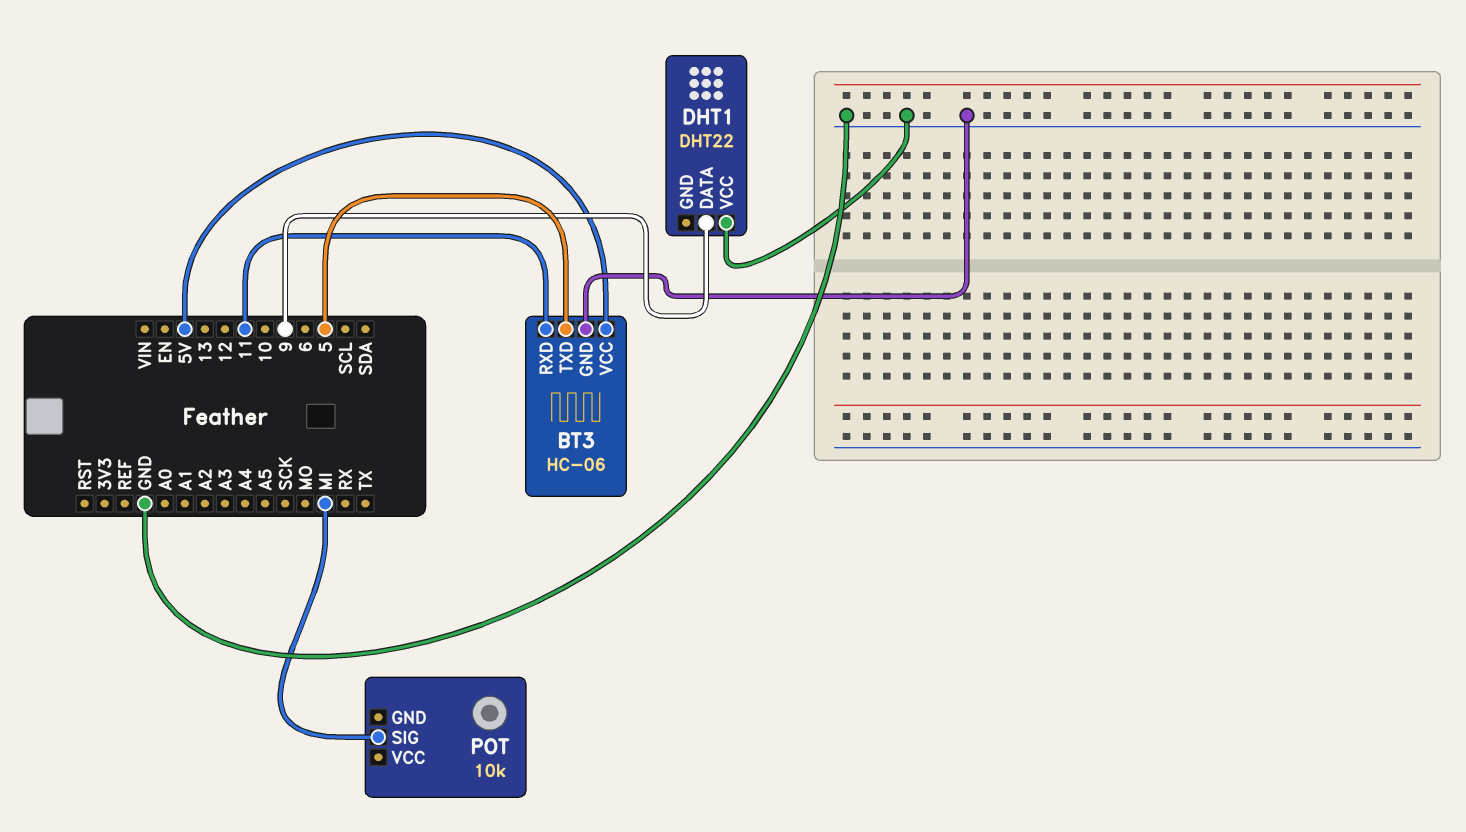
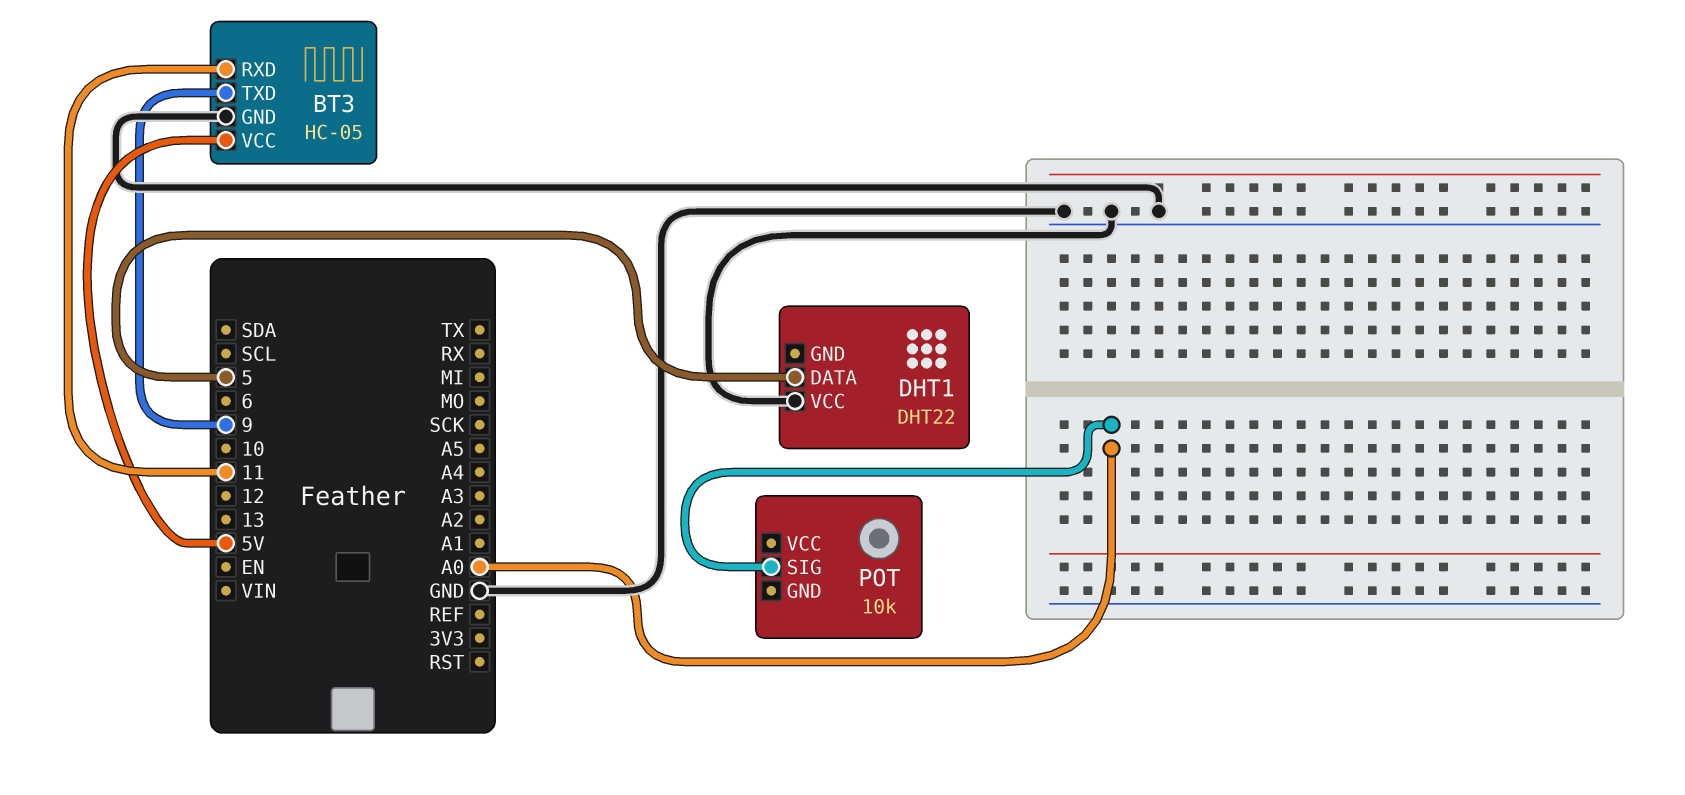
BT3: HC-06 -> HC-05
BT3 pin TXD: 5 -> 9
DHT1 pin DATA: 9 -> 5
POT pin SIG: MI -> A0

